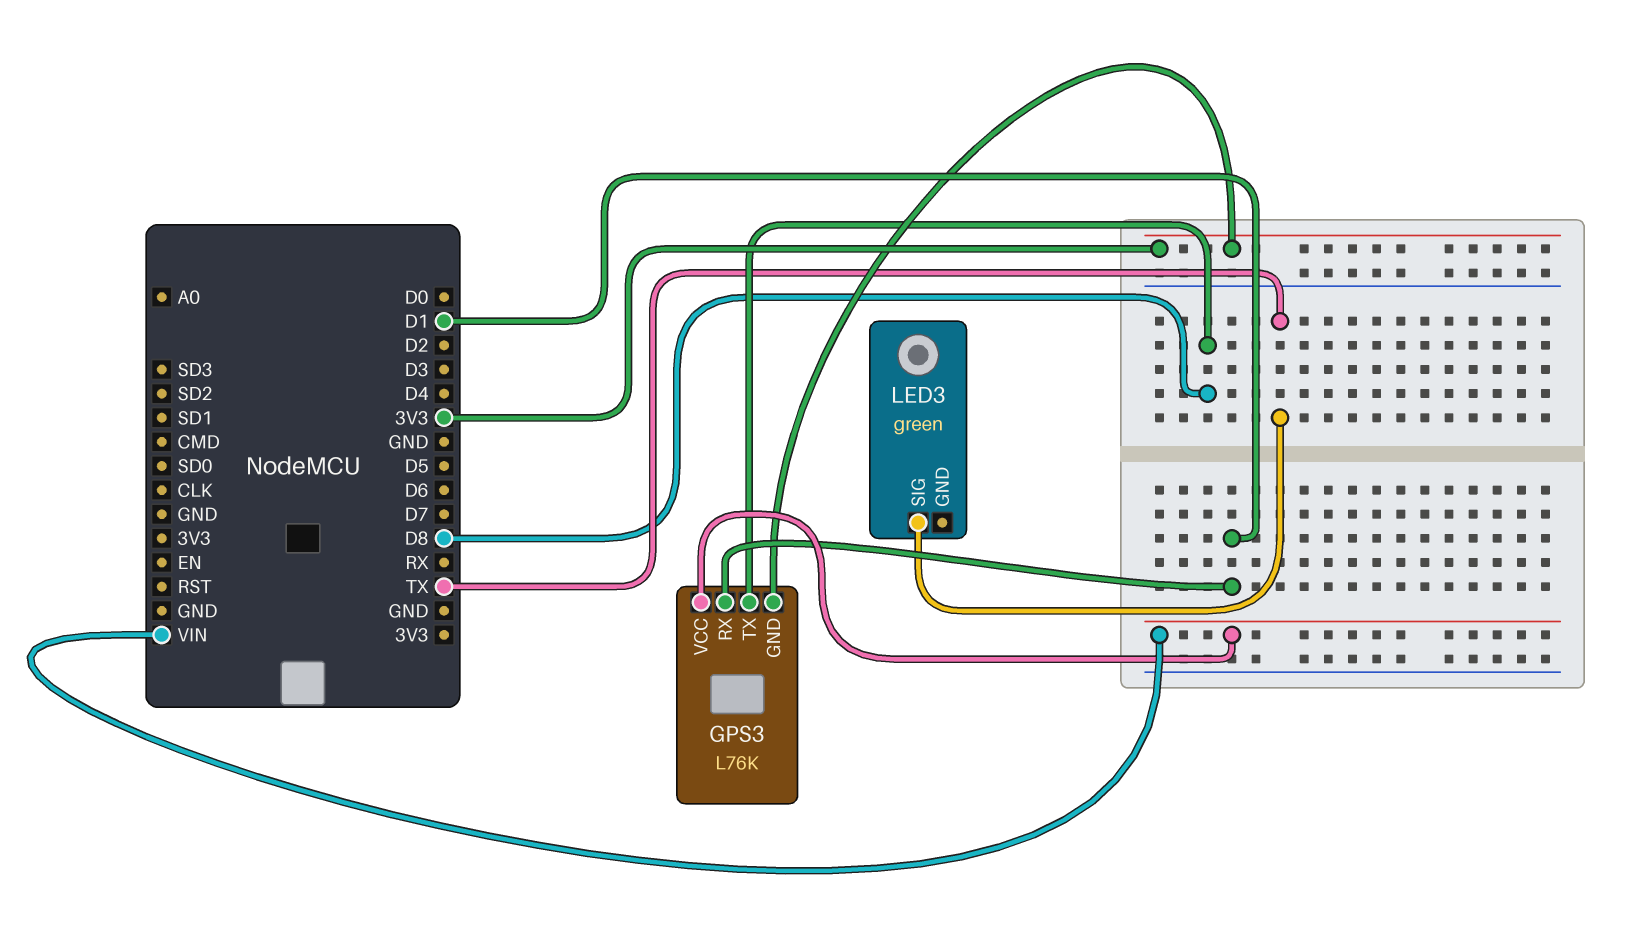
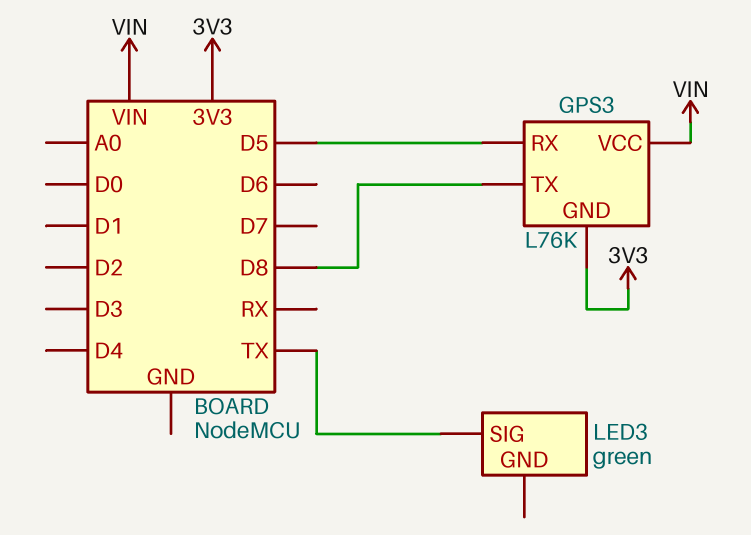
GPS3 pin RX: D1 -> D5

